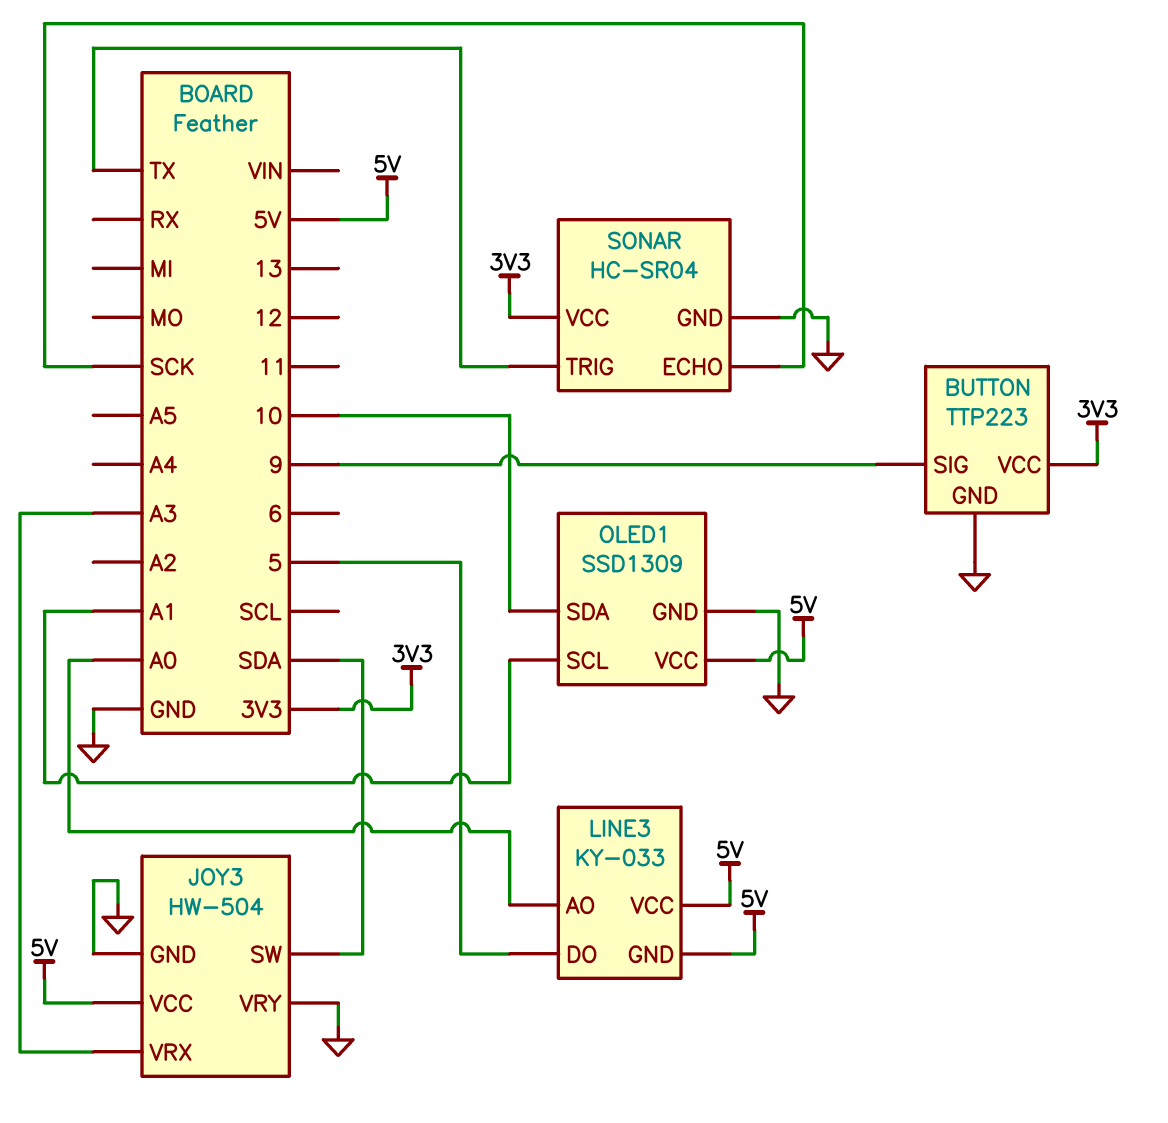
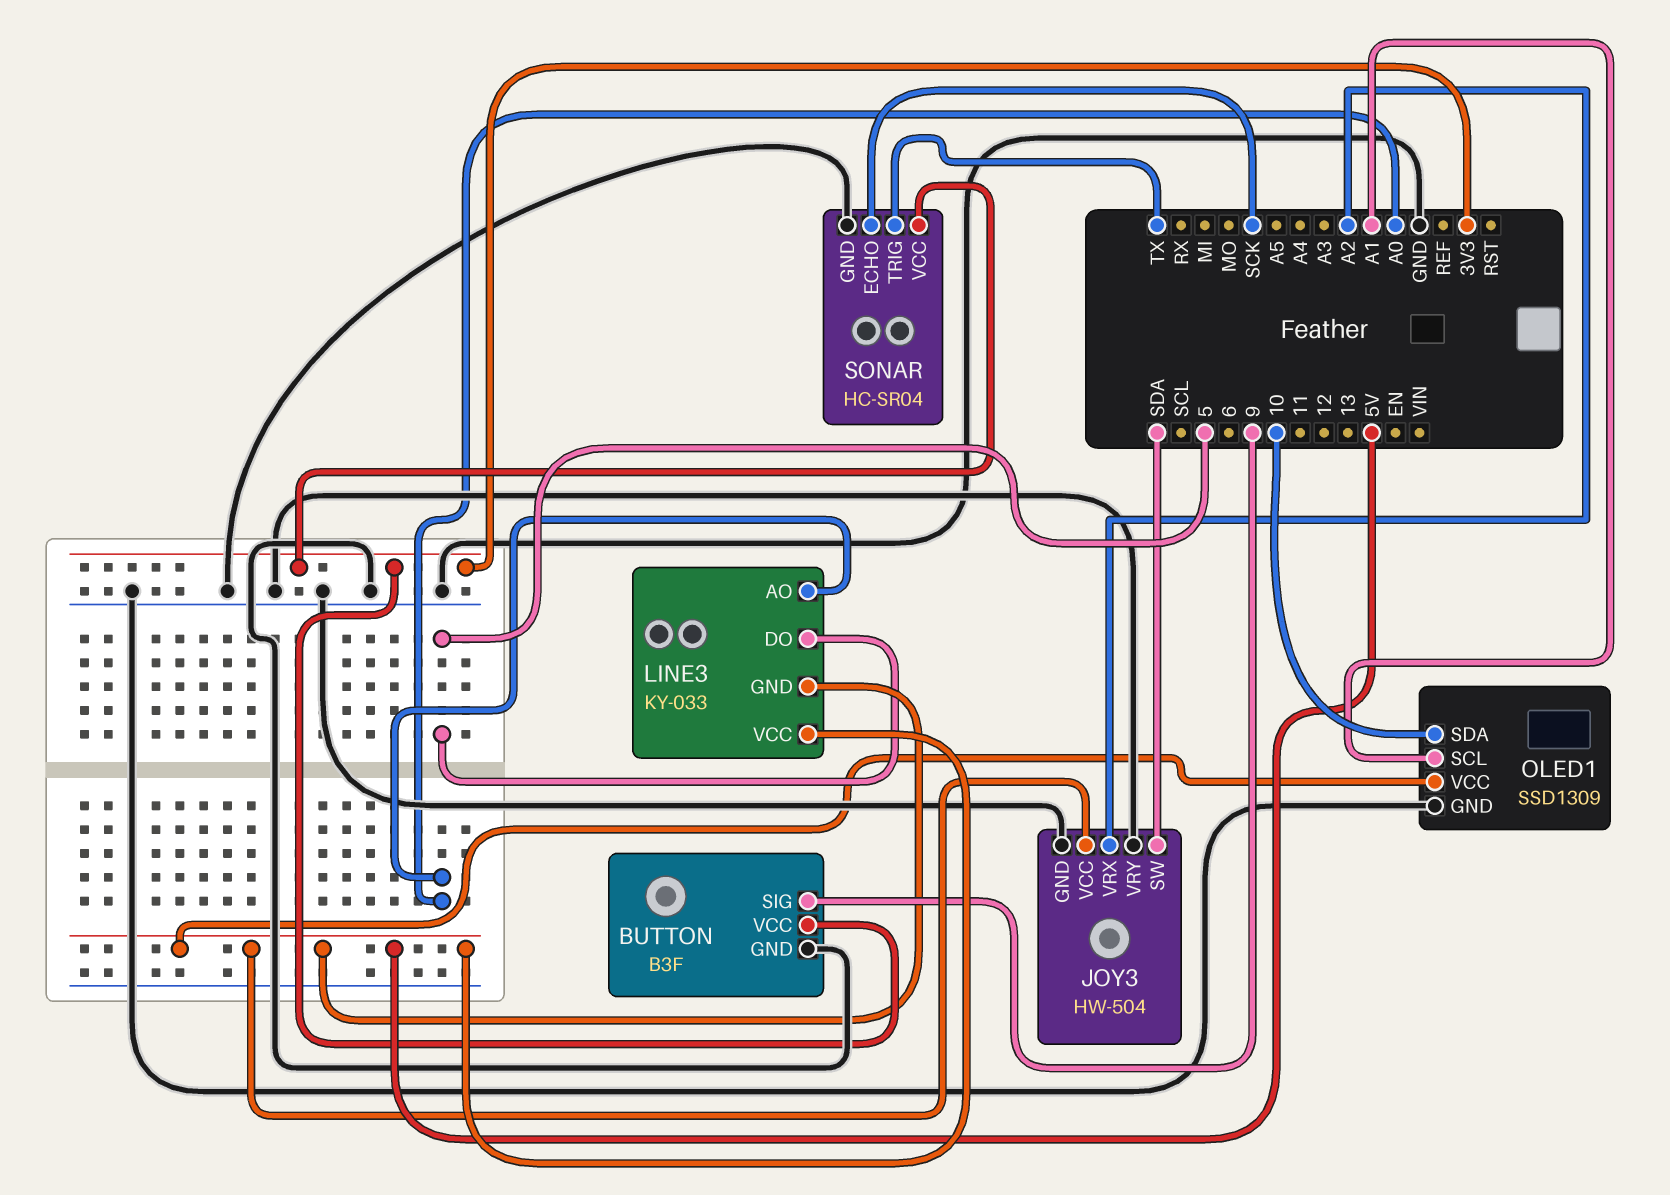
BUTTON: TTP223 -> B3F
JOY3 pin VRX: A3 -> A2

